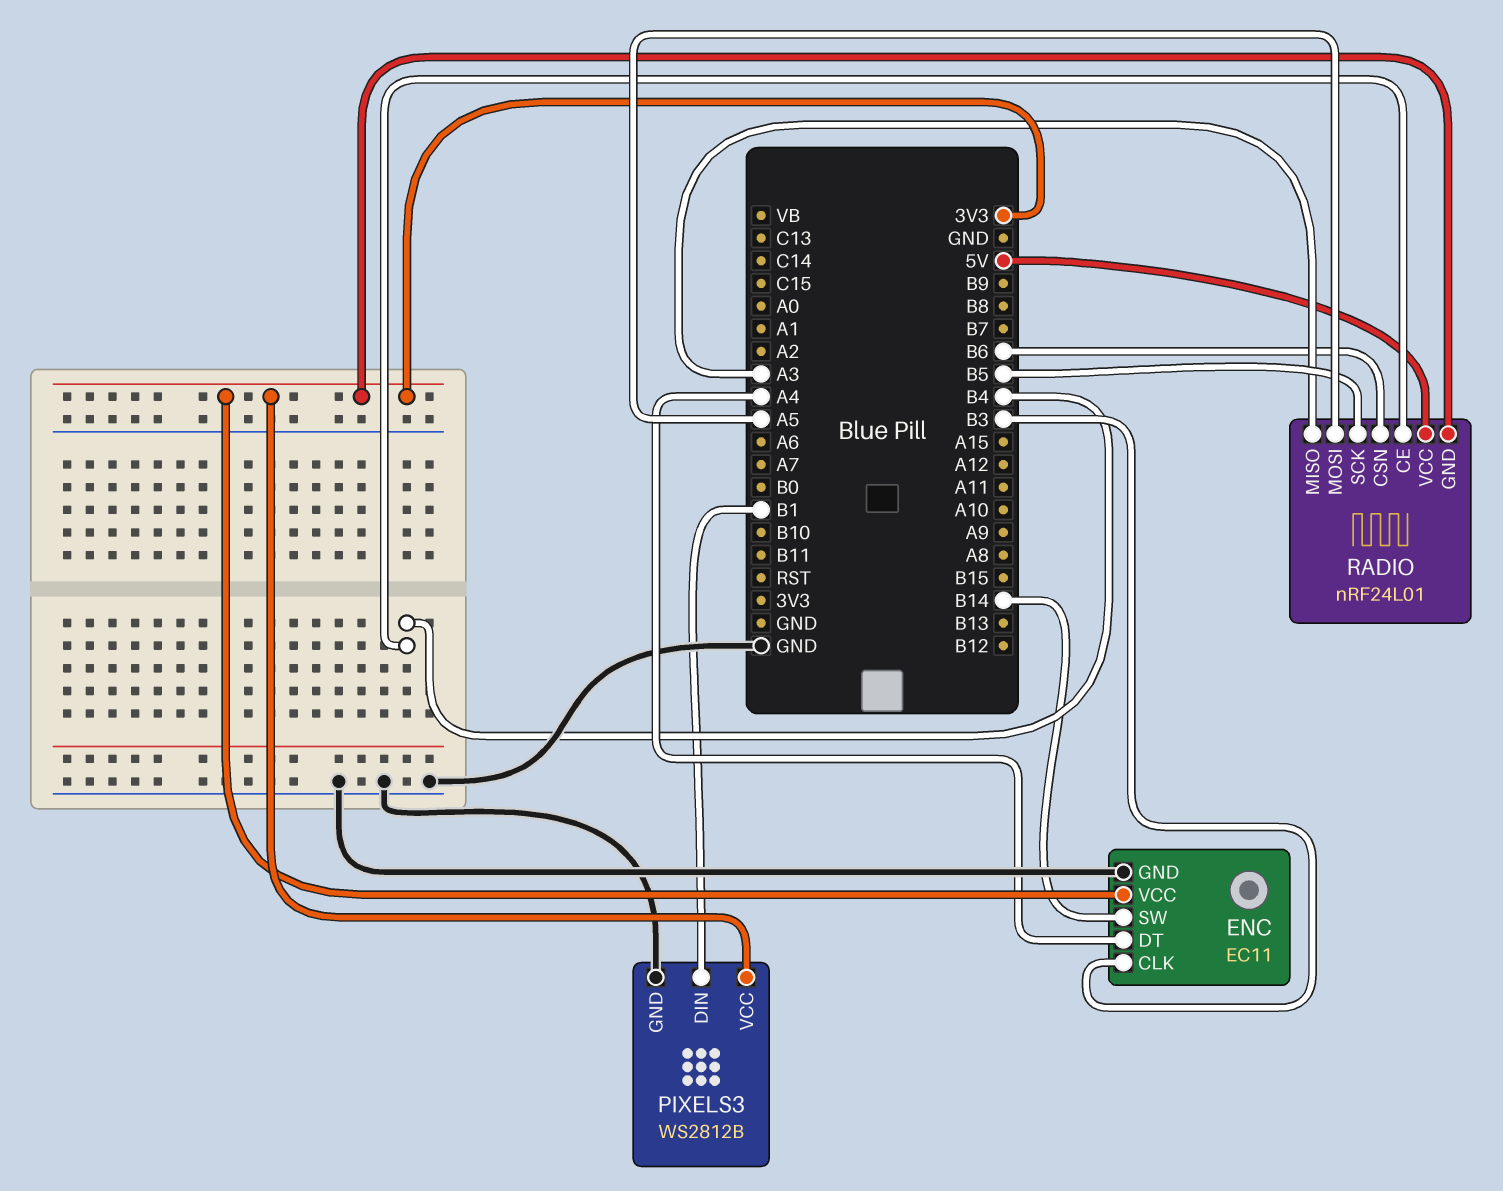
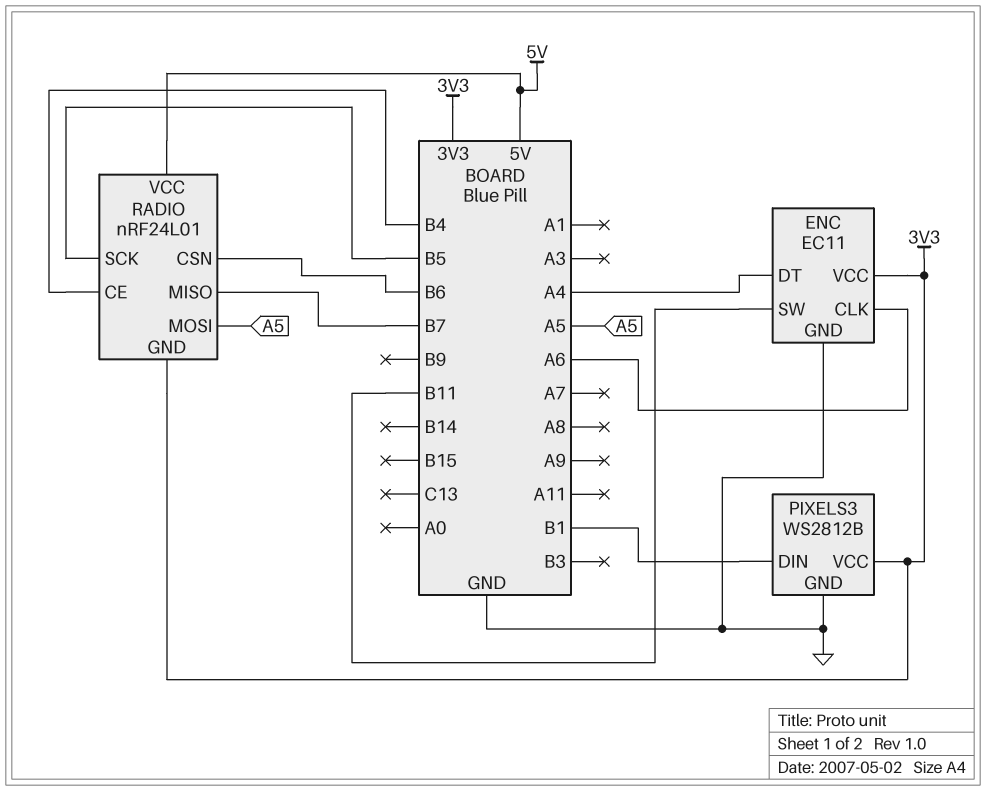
ENC pin CLK: B3 -> A6
ENC pin SW: B14 -> B11
RADIO pin MISO: A3 -> B7

